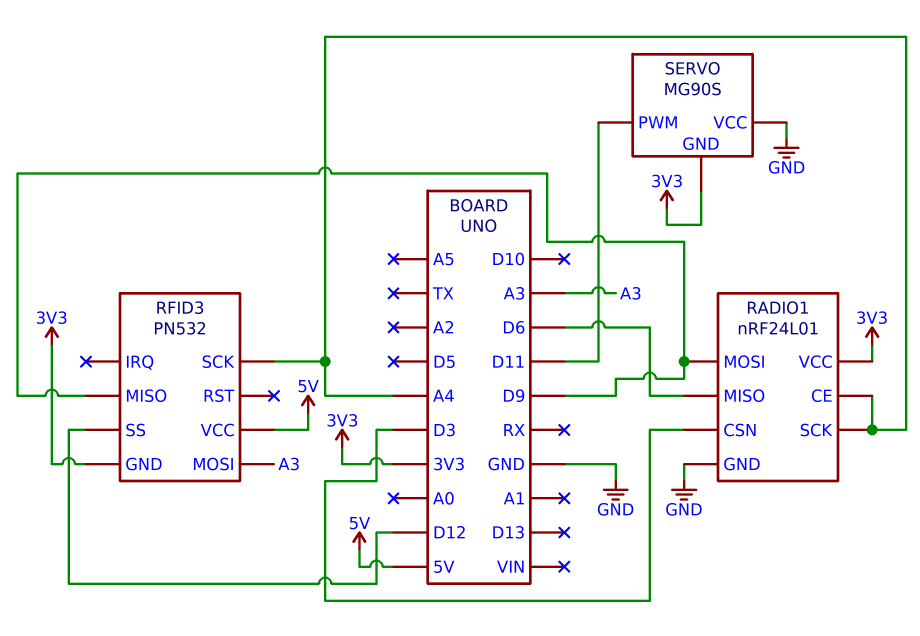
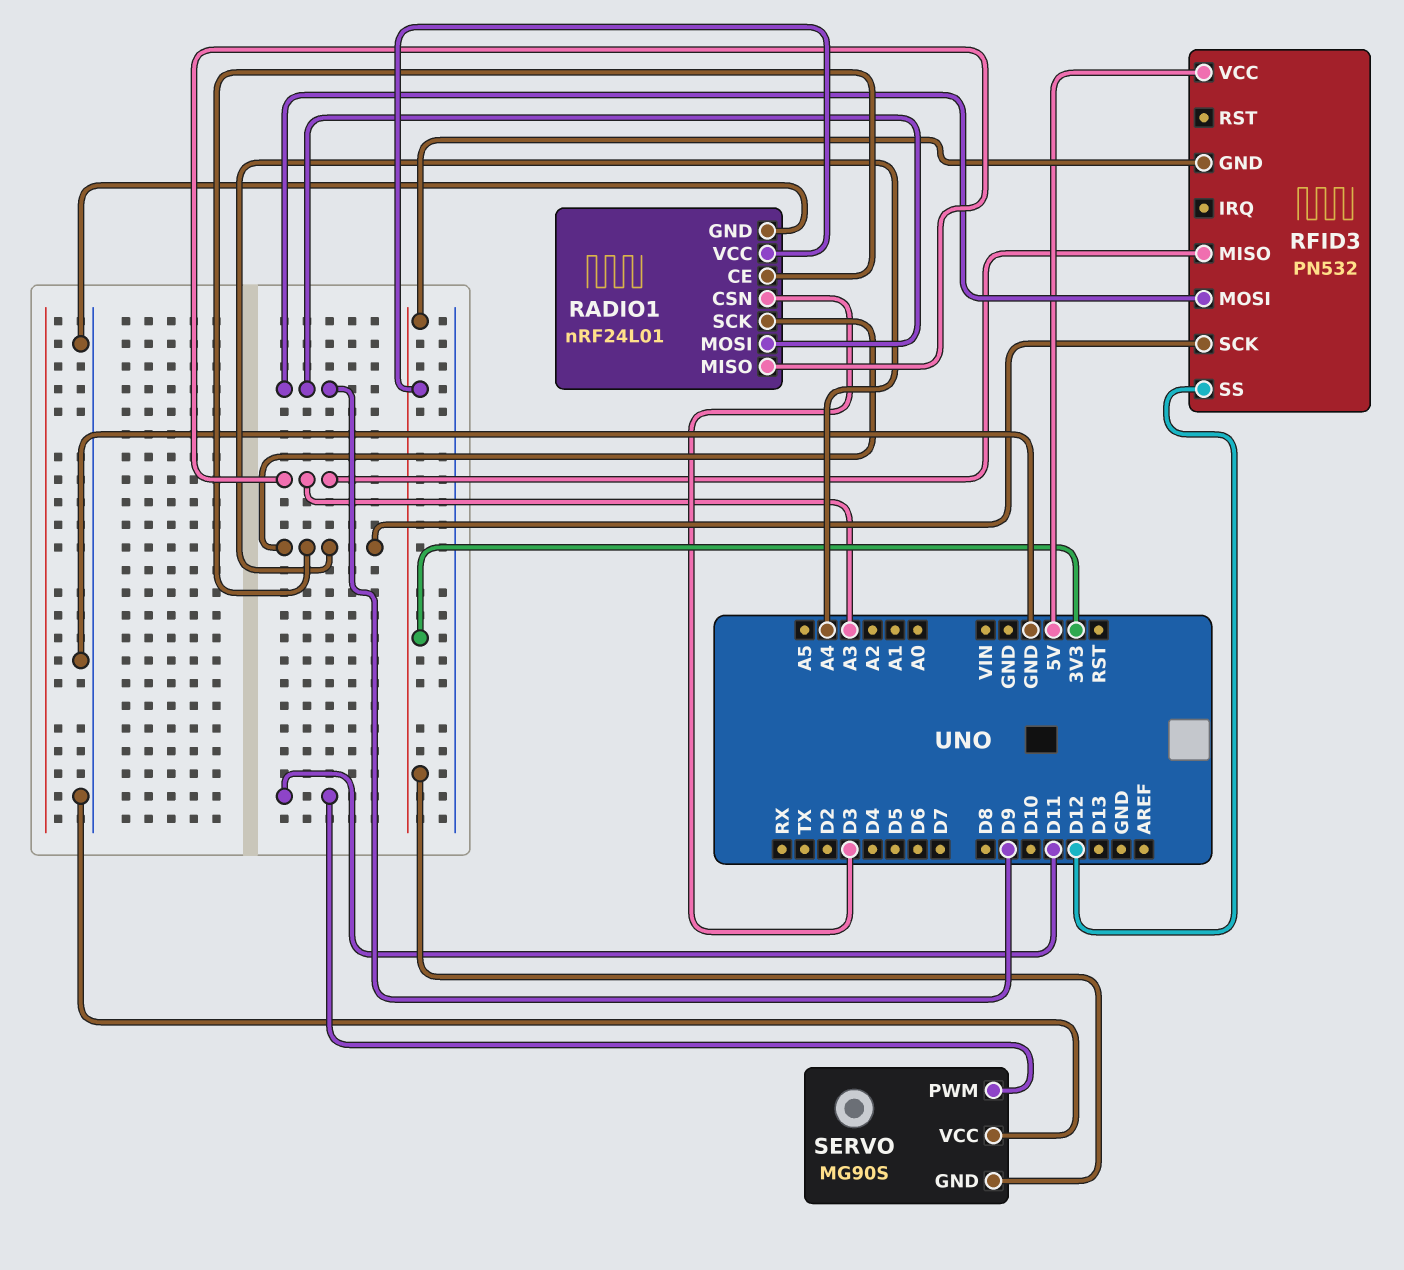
RADIO1 pin MISO: D6 -> A3
RFID3 pin MISO: D9 -> A3
RFID3 pin MOSI: A3 -> D9

